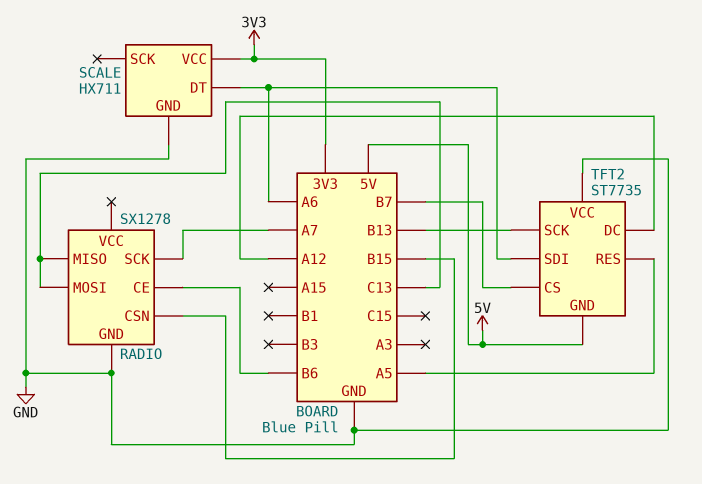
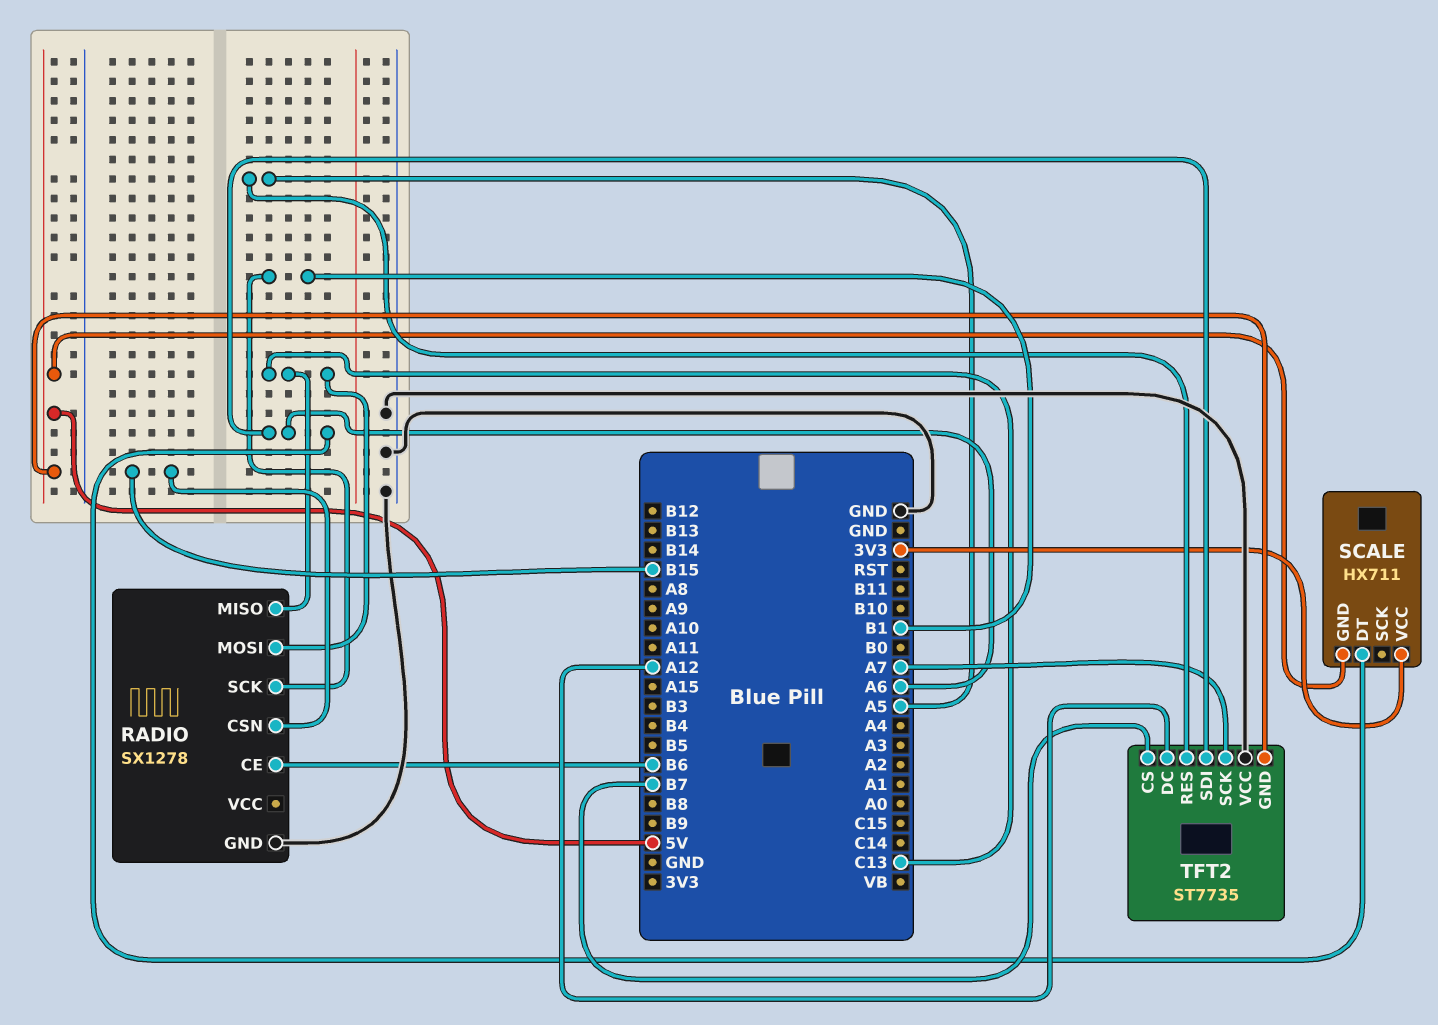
RADIO pin SCK: A7 -> B1
SCALE pin GND: GND -> 5V
TFT2 pin SCK: B13 -> A7

